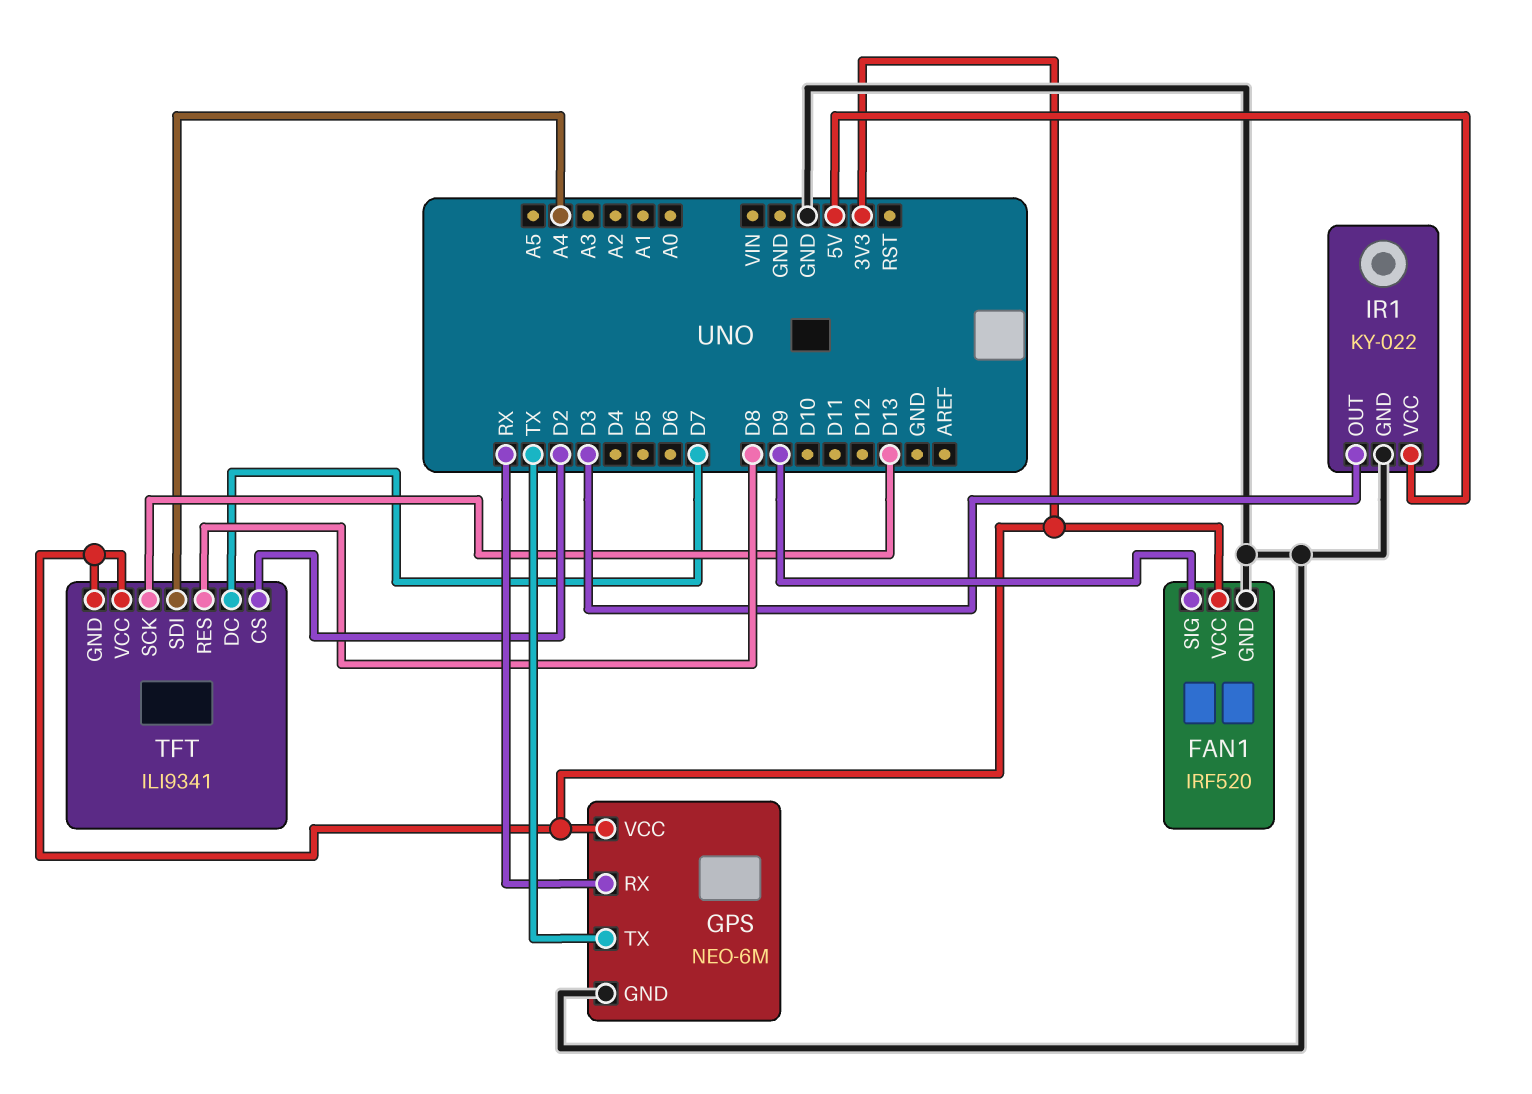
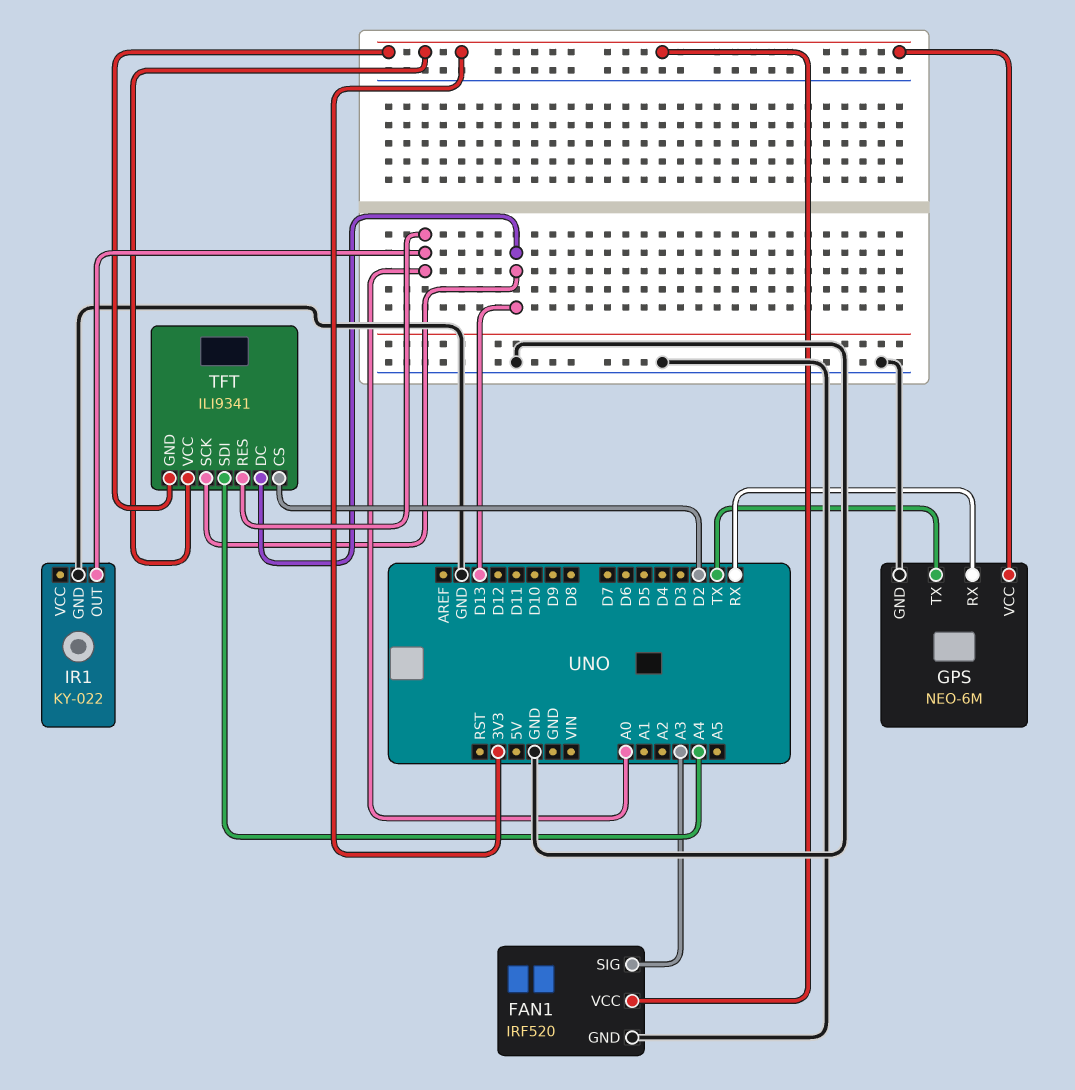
FAN1 pin SIG: D9 -> A3
IR1 pin OUT: D3 -> A0
IR1 pin VCC: 5V -> none
TFT pin DC: D7 -> D13
TFT pin RES: D8 -> A0

